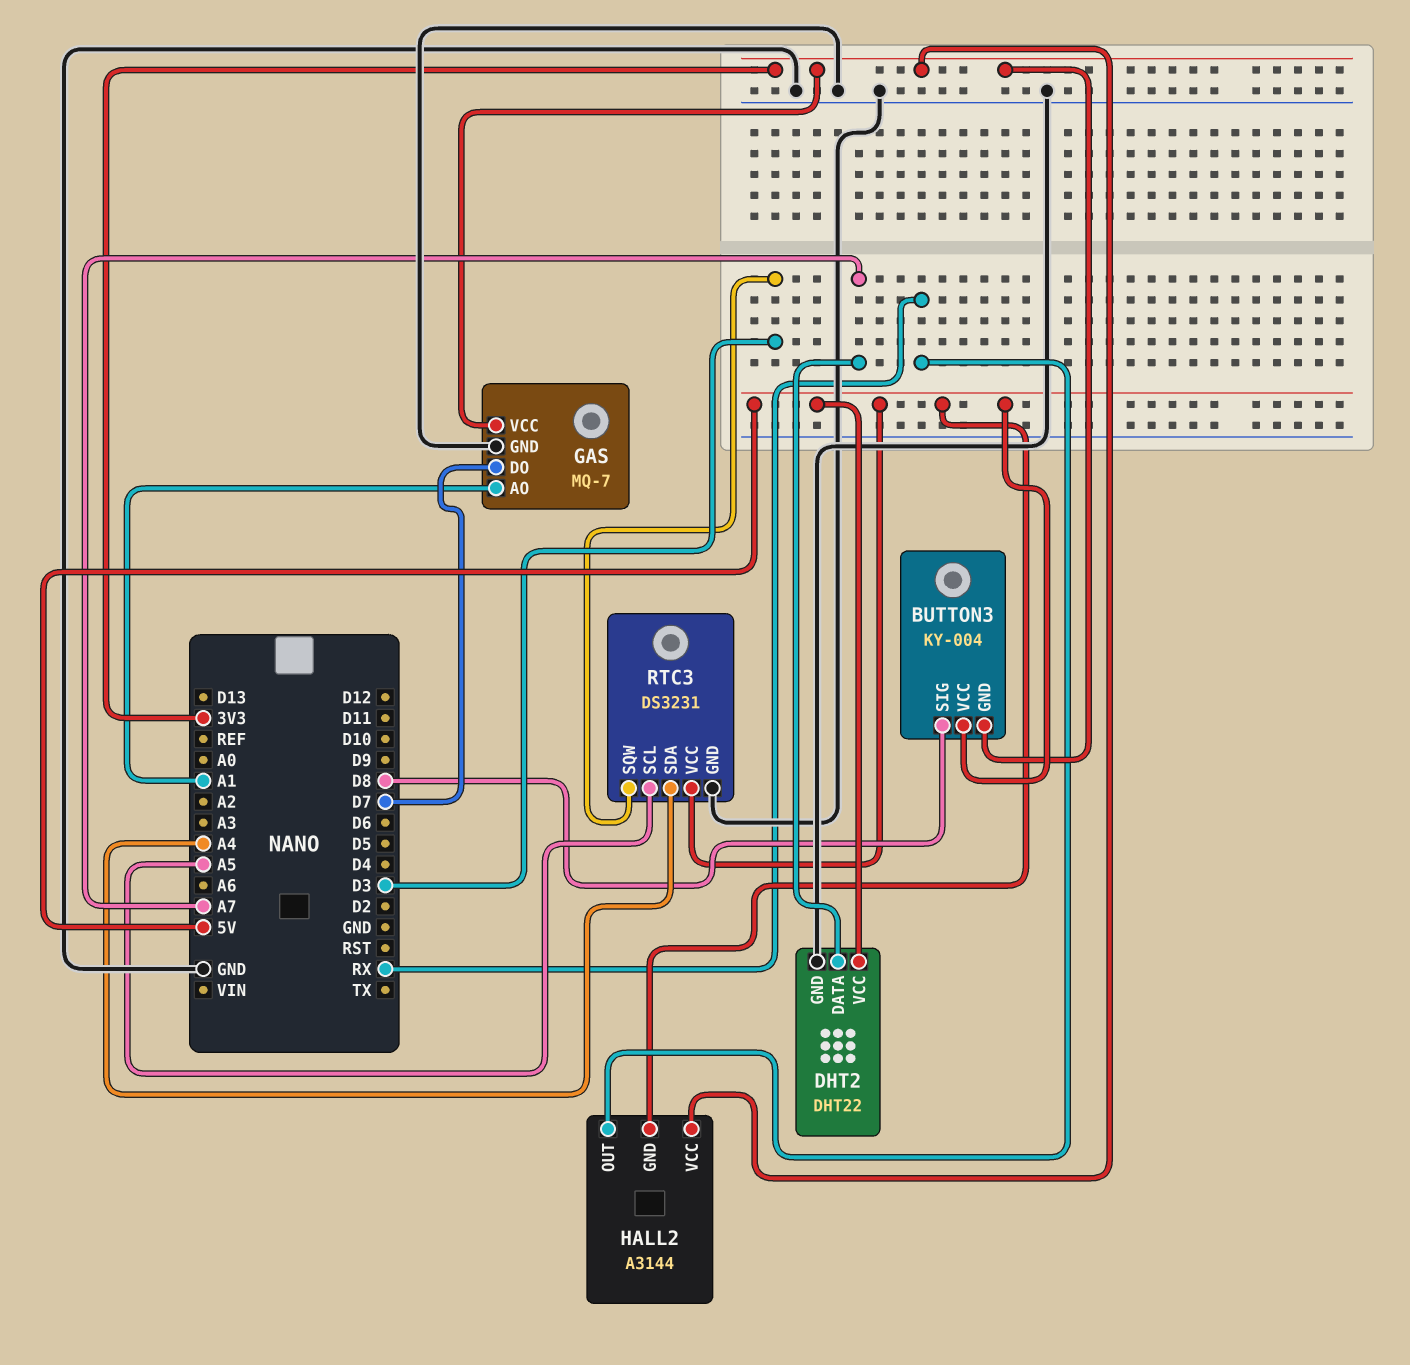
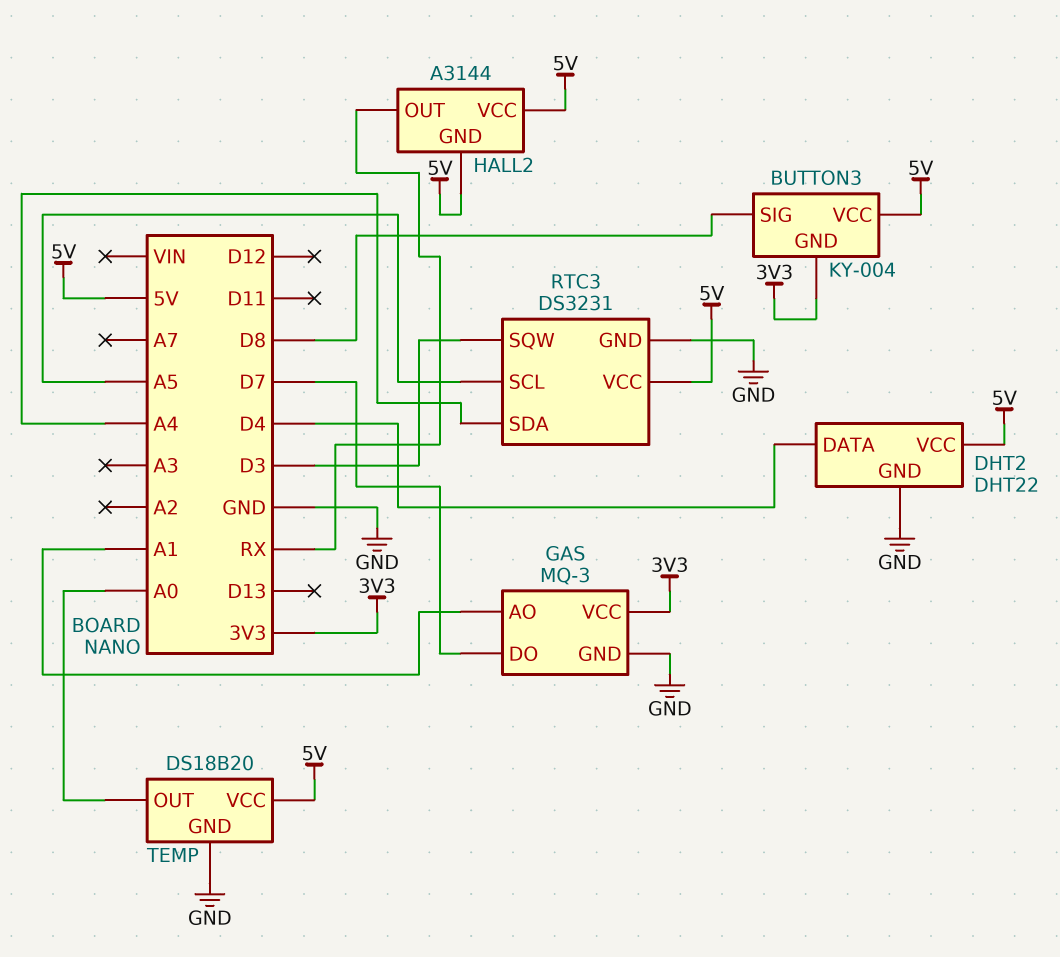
DHT2 pin DATA: A7 -> D4
GAS: MQ-7 -> MQ-3
HALL2 pin VCC: 3V3 -> 5V
TEMP: none -> DS18B20
TEMP pin GND: none -> GND
TEMP pin OUT: none -> A0
TEMP pin VCC: none -> 5V

